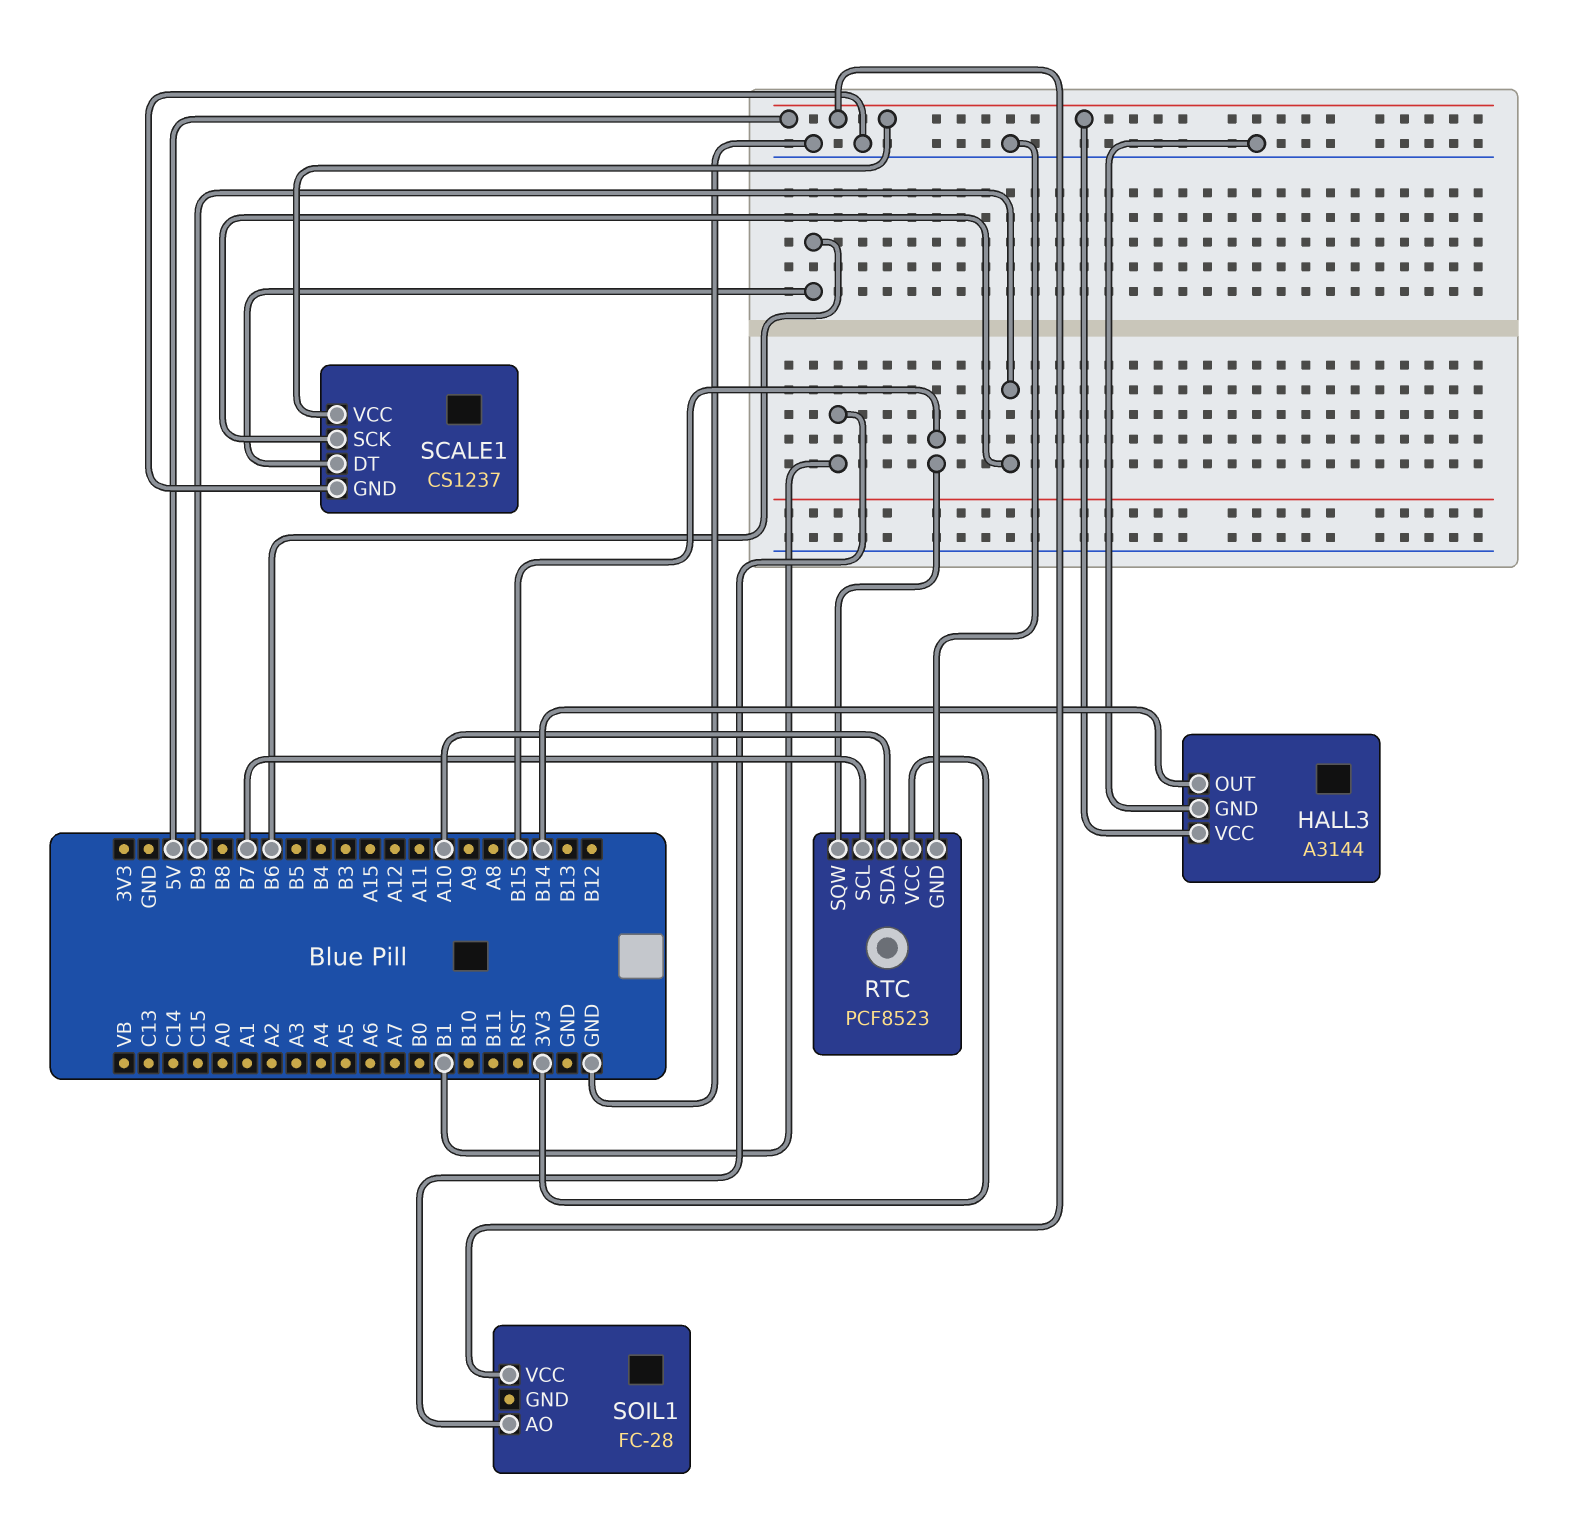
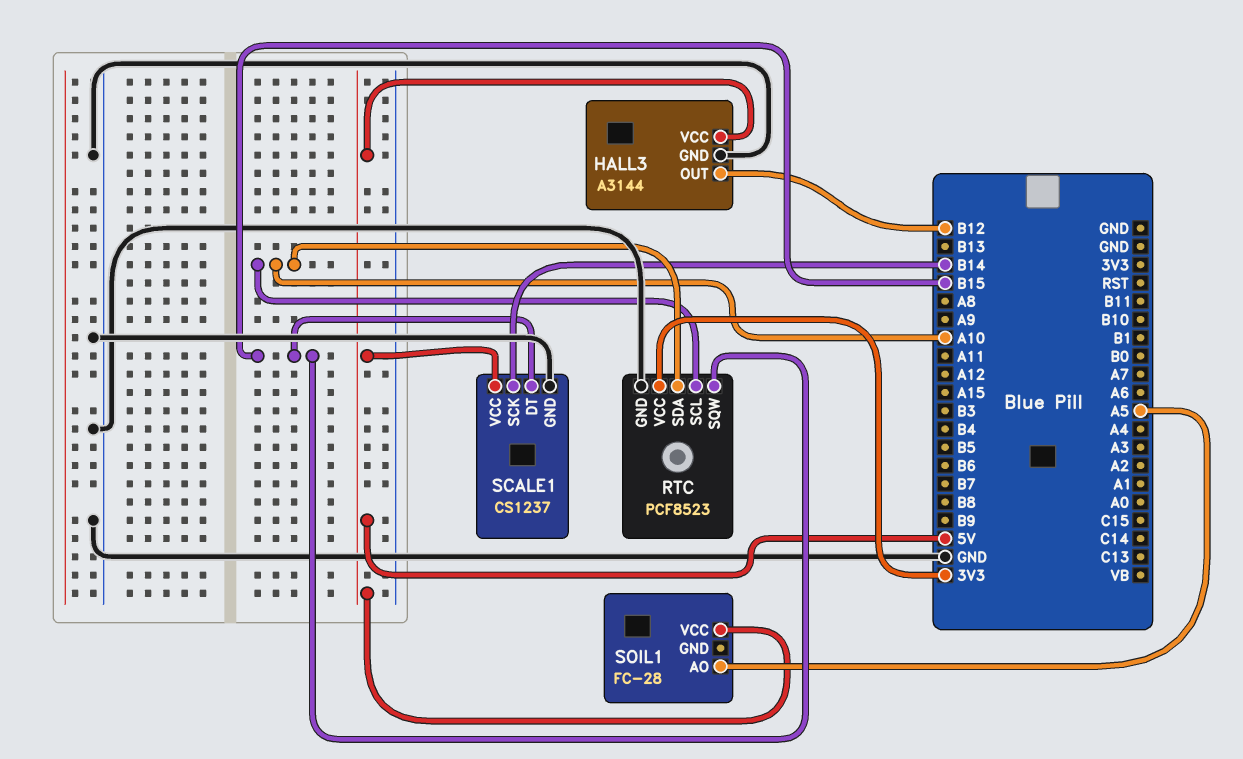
HALL3 pin OUT: B14 -> B12
RTC pin SCL: B7 -> A10
SCALE1 pin DT: B6 -> B15
SCALE1 pin SCK: B9 -> B14
SOIL1 pin AO: B1 -> A5

